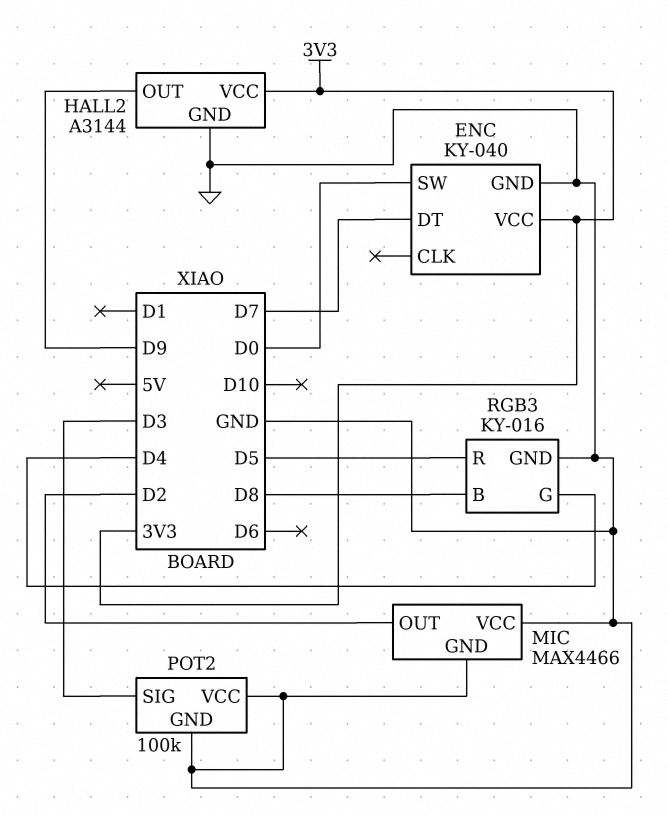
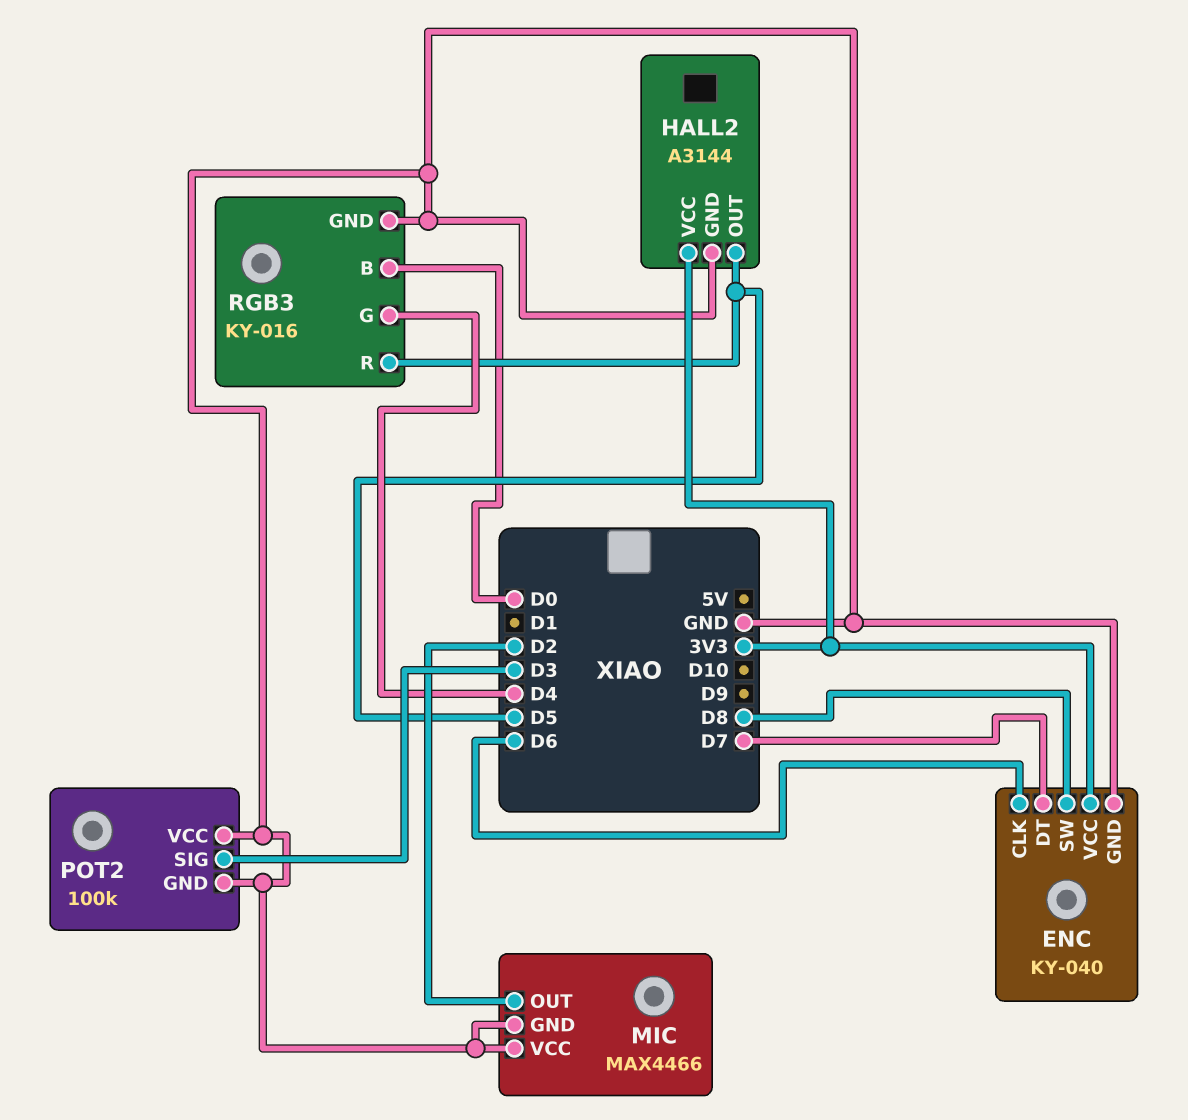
ENC pin CLK: none -> D6
ENC pin SW: D0 -> D8
HALL2 pin OUT: D9 -> D5
RGB3 pin B: D8 -> D0

